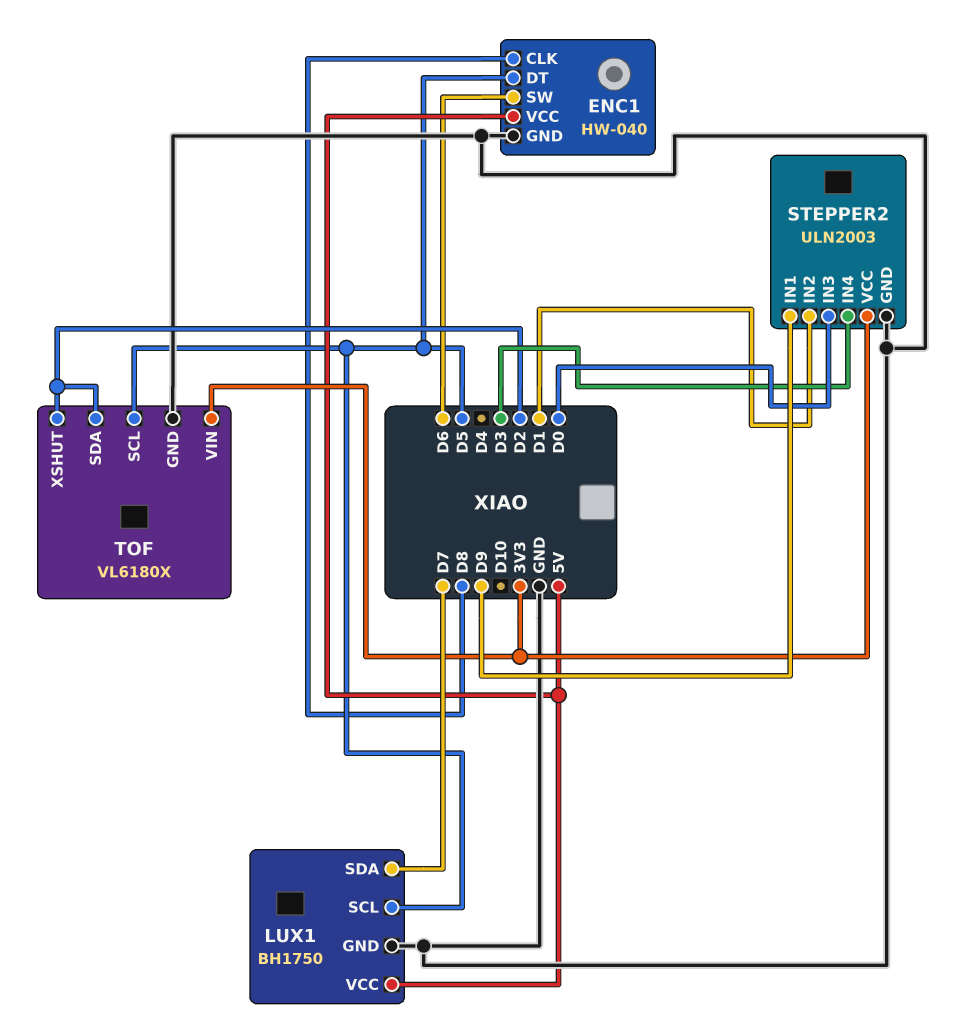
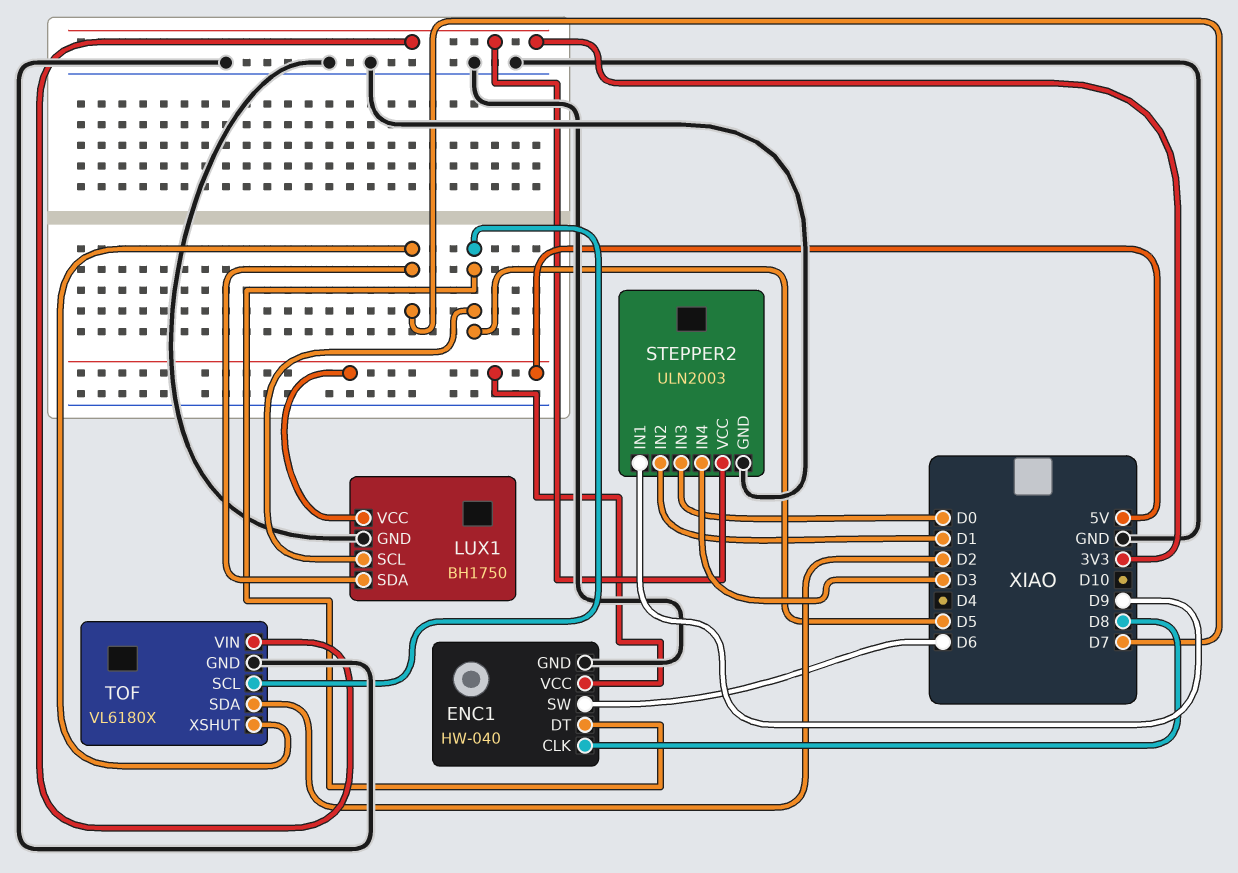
TOF pin XSHUT: D2 -> D7

